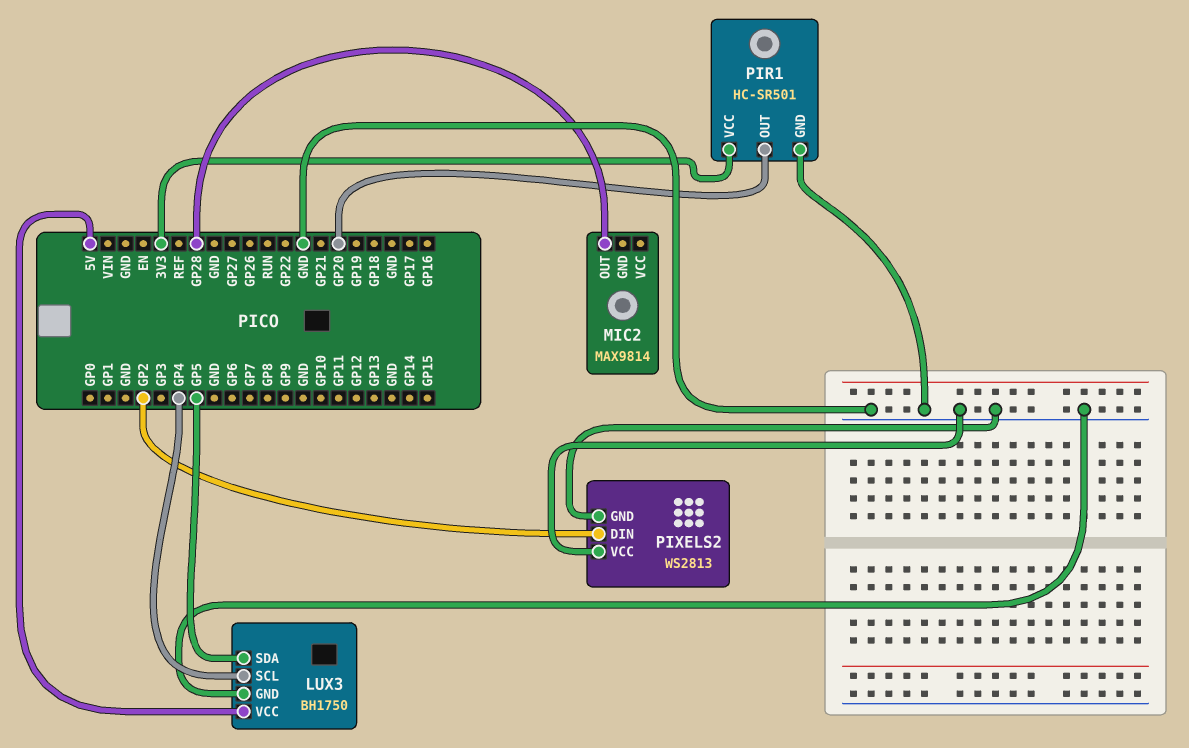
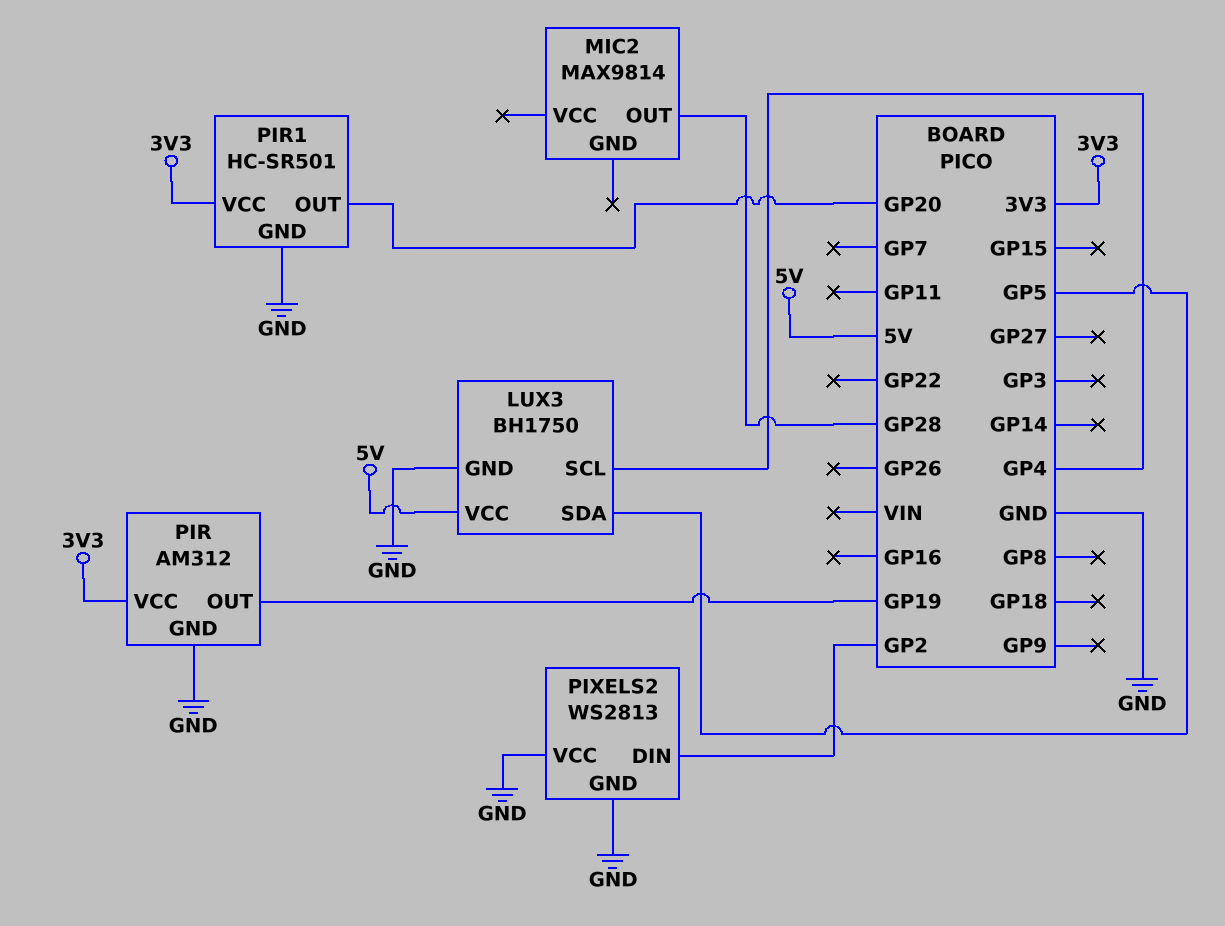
PIR: none -> AM312
PIR pin GND: none -> GND
PIR pin OUT: none -> GP19
PIR pin VCC: none -> 3V3

